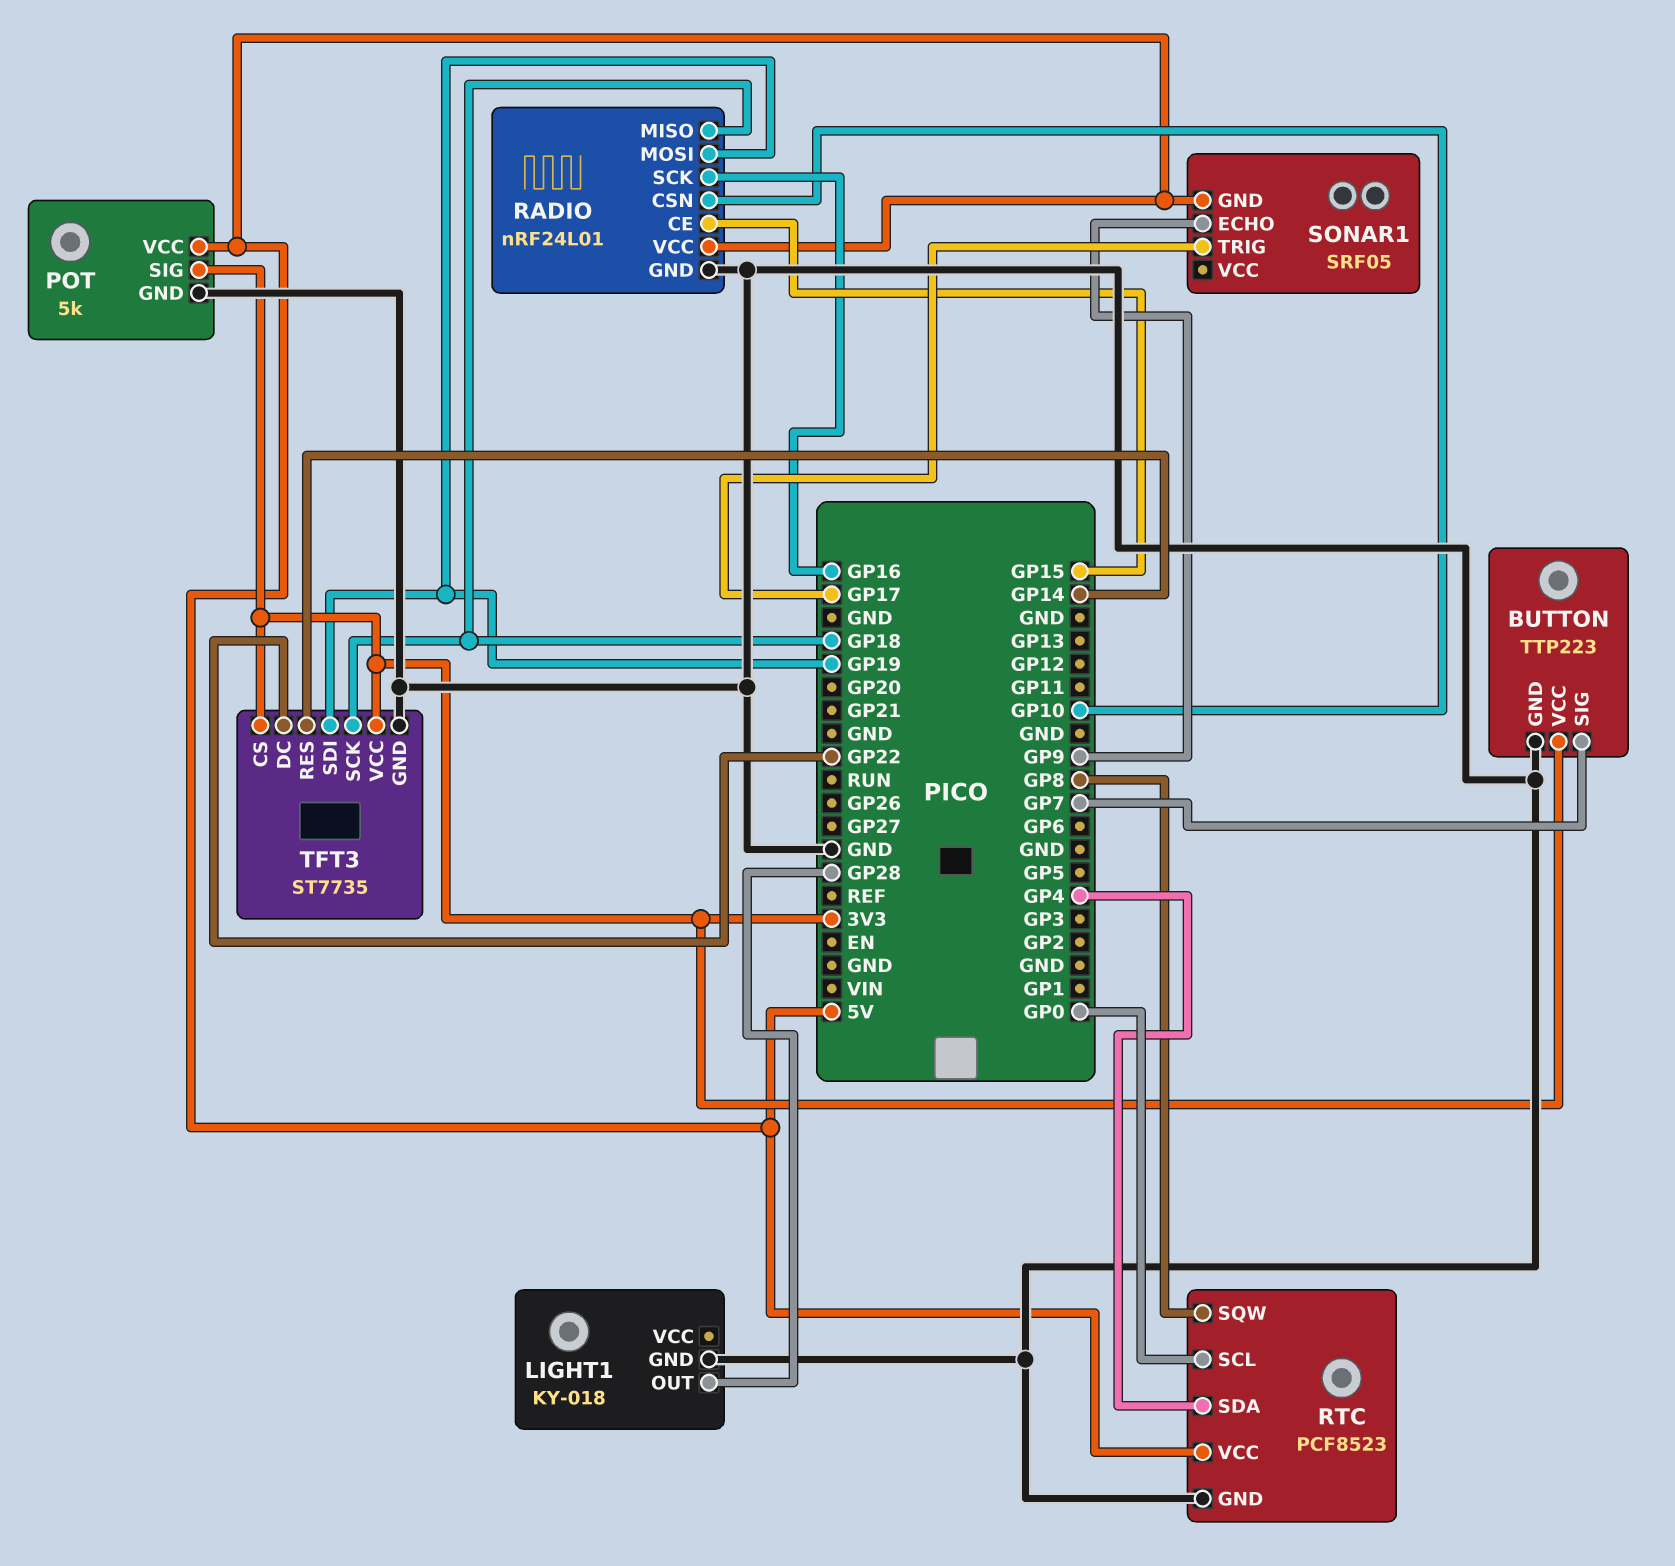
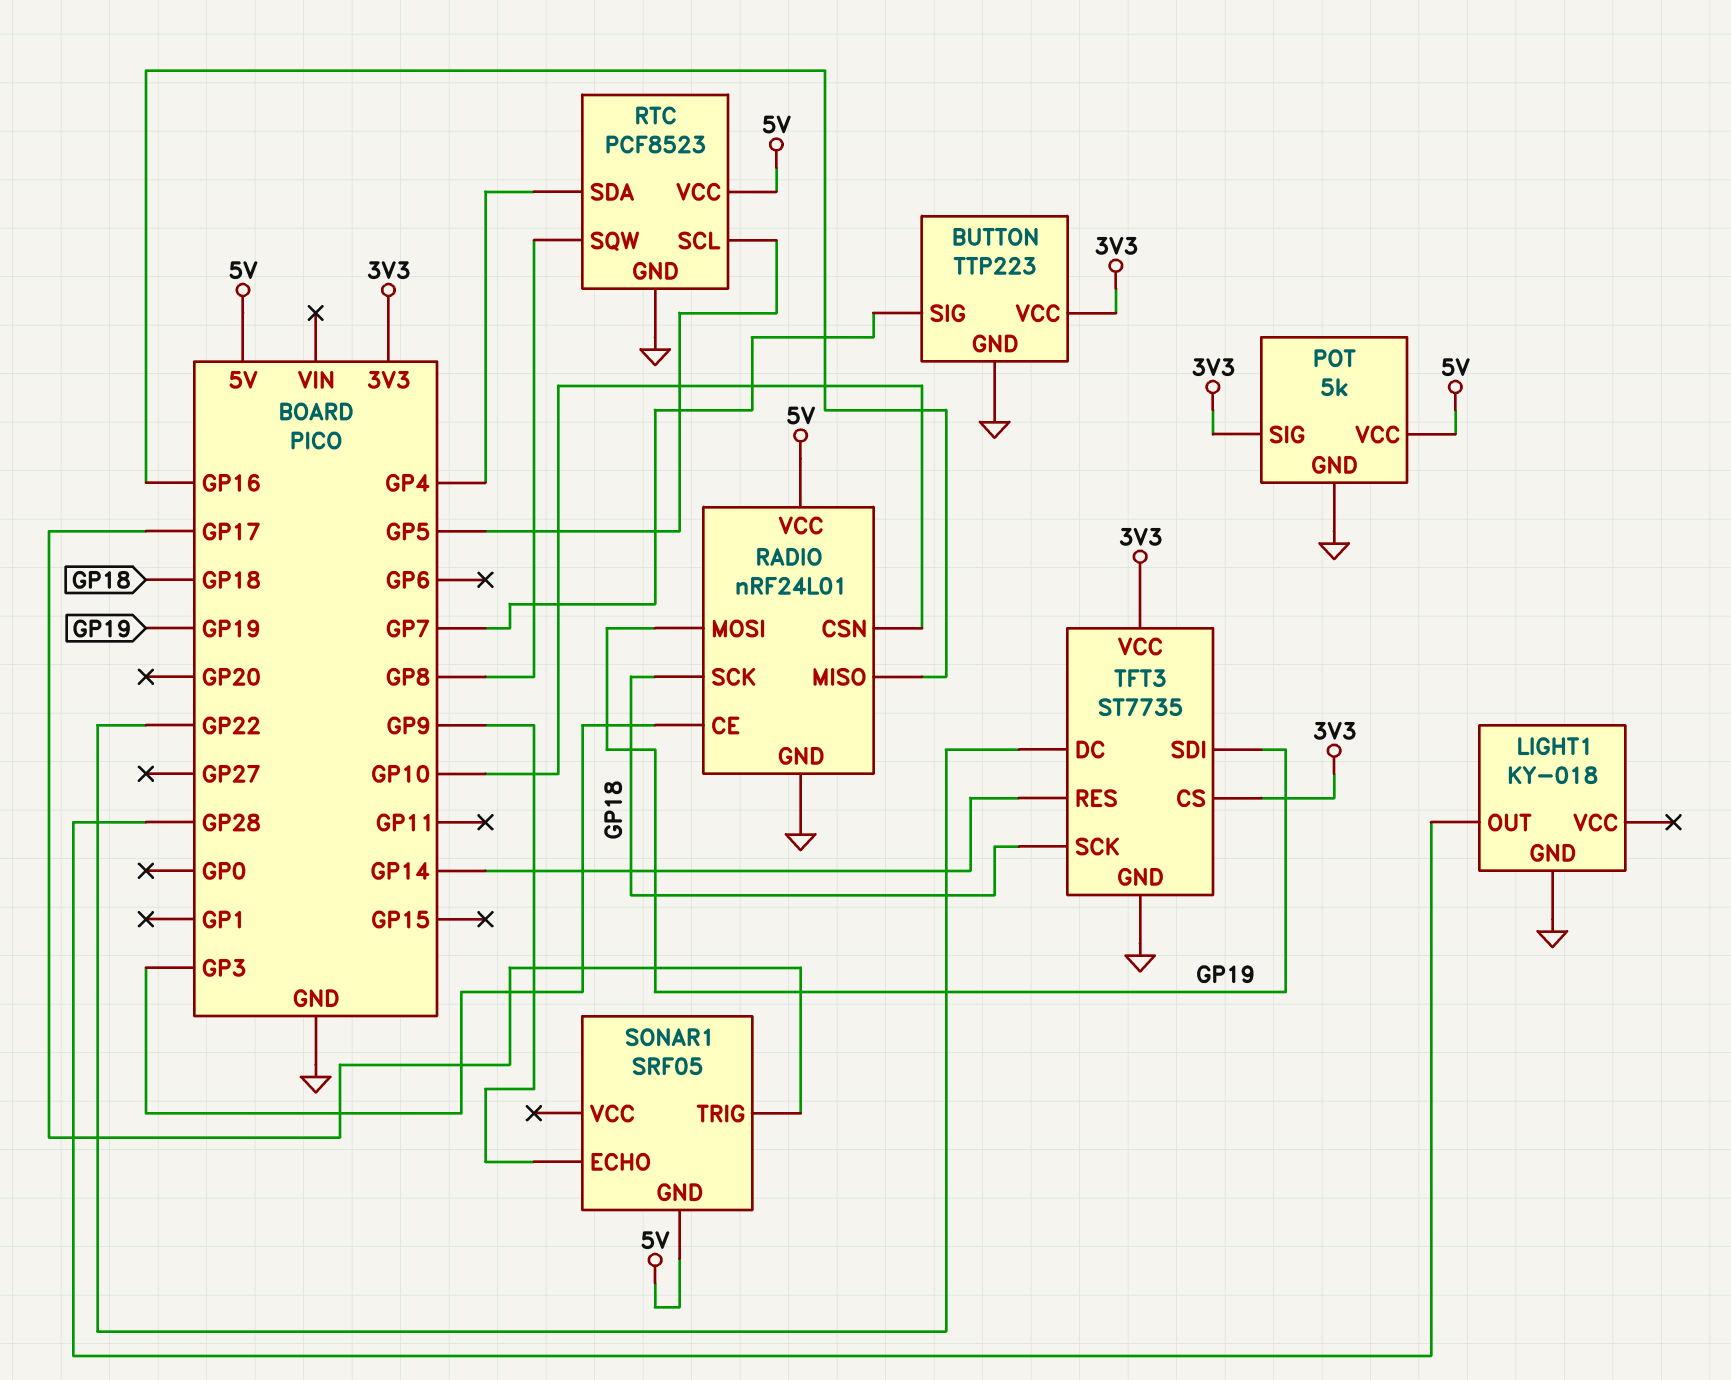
RADIO pin CE: GP15 -> GP3
RADIO pin MISO: GP18 -> GP16
RADIO pin SCK: GP16 -> GP18
RTC pin SCL: GP0 -> GP5

